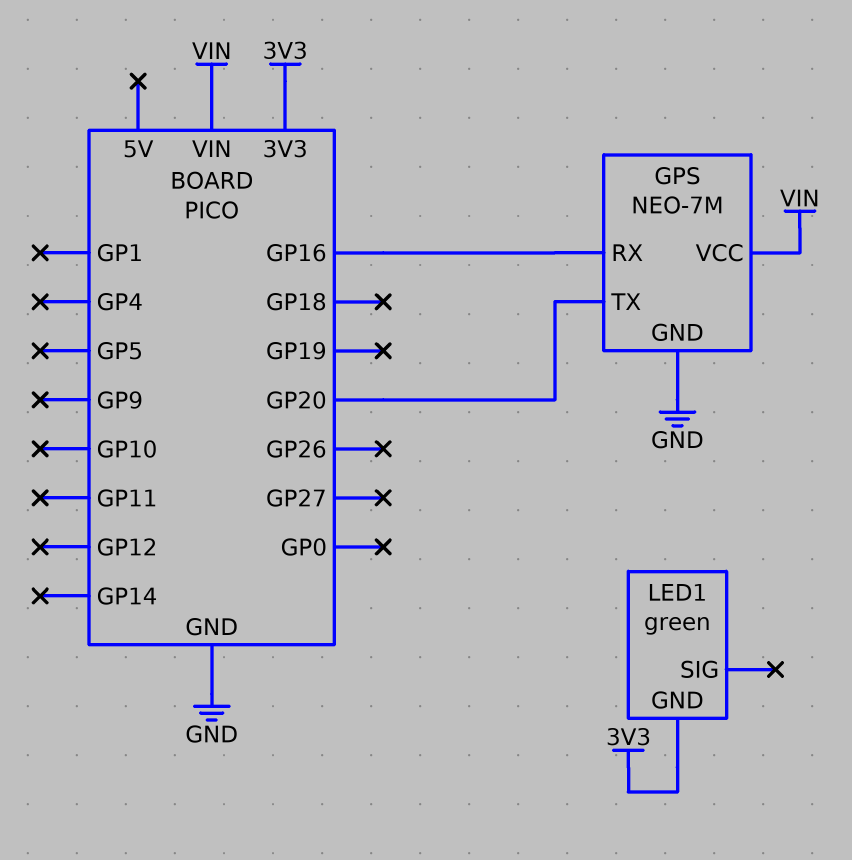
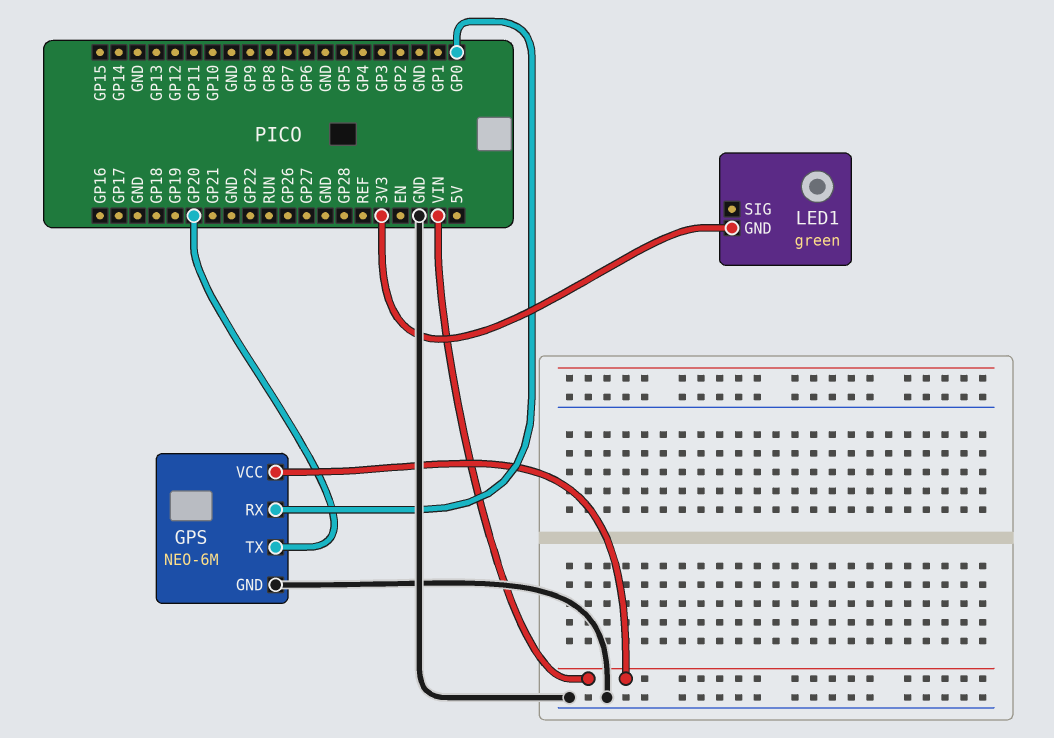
GPS: NEO-7M -> NEO-6M
GPS pin RX: GP16 -> GP0

